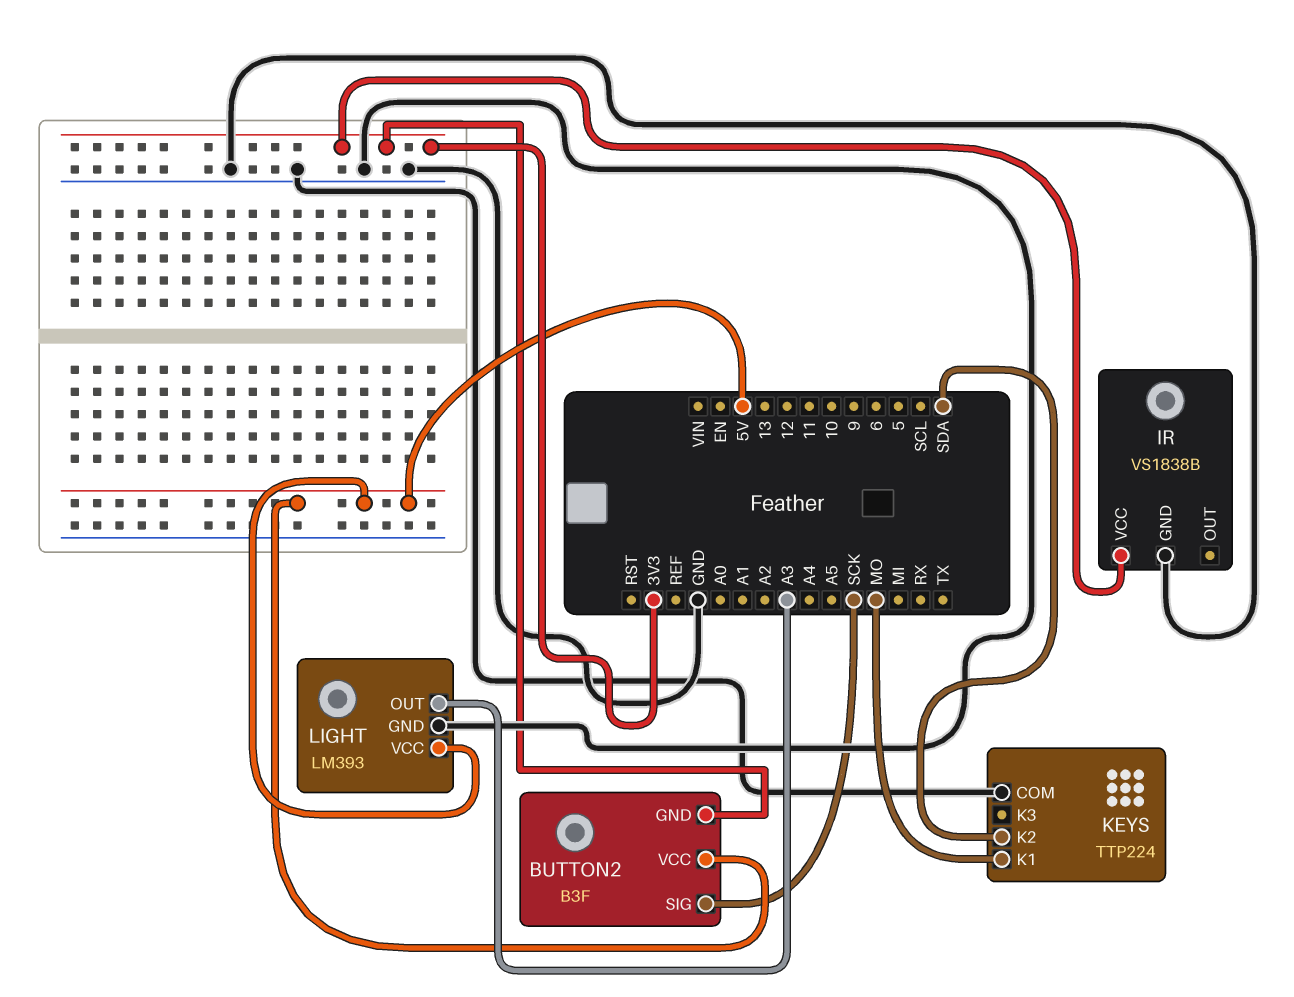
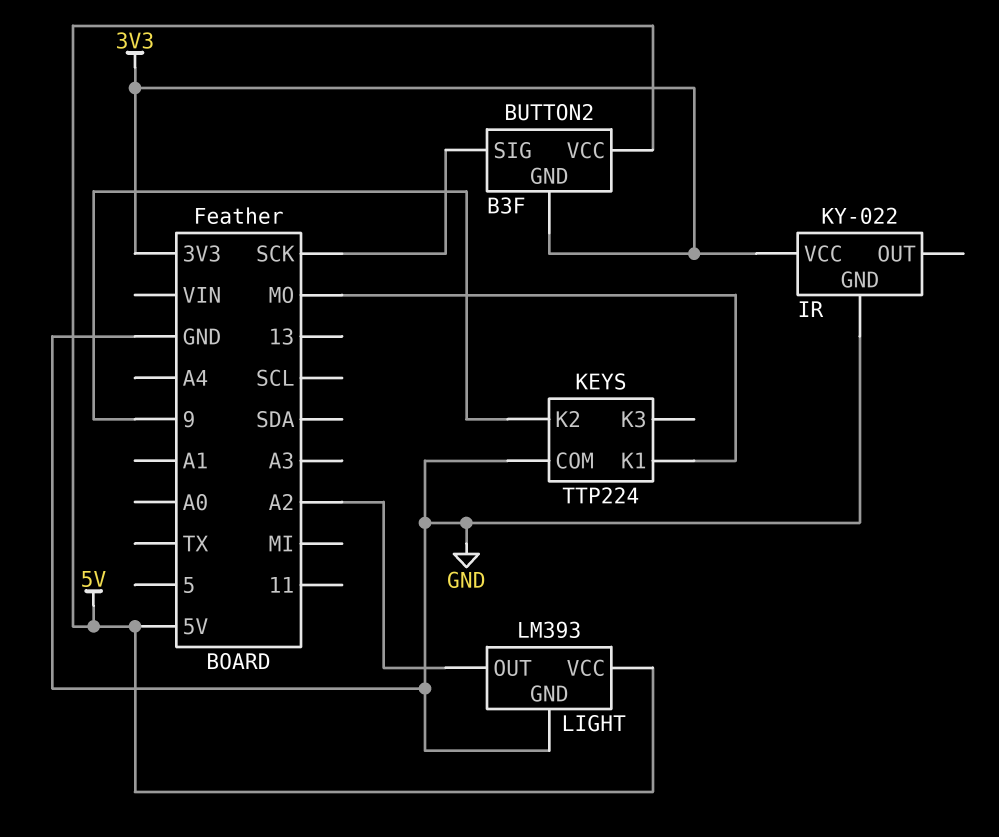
IR: VS1838B -> KY-022
KEYS pin K2: SDA -> 9
LIGHT pin OUT: A3 -> A2

